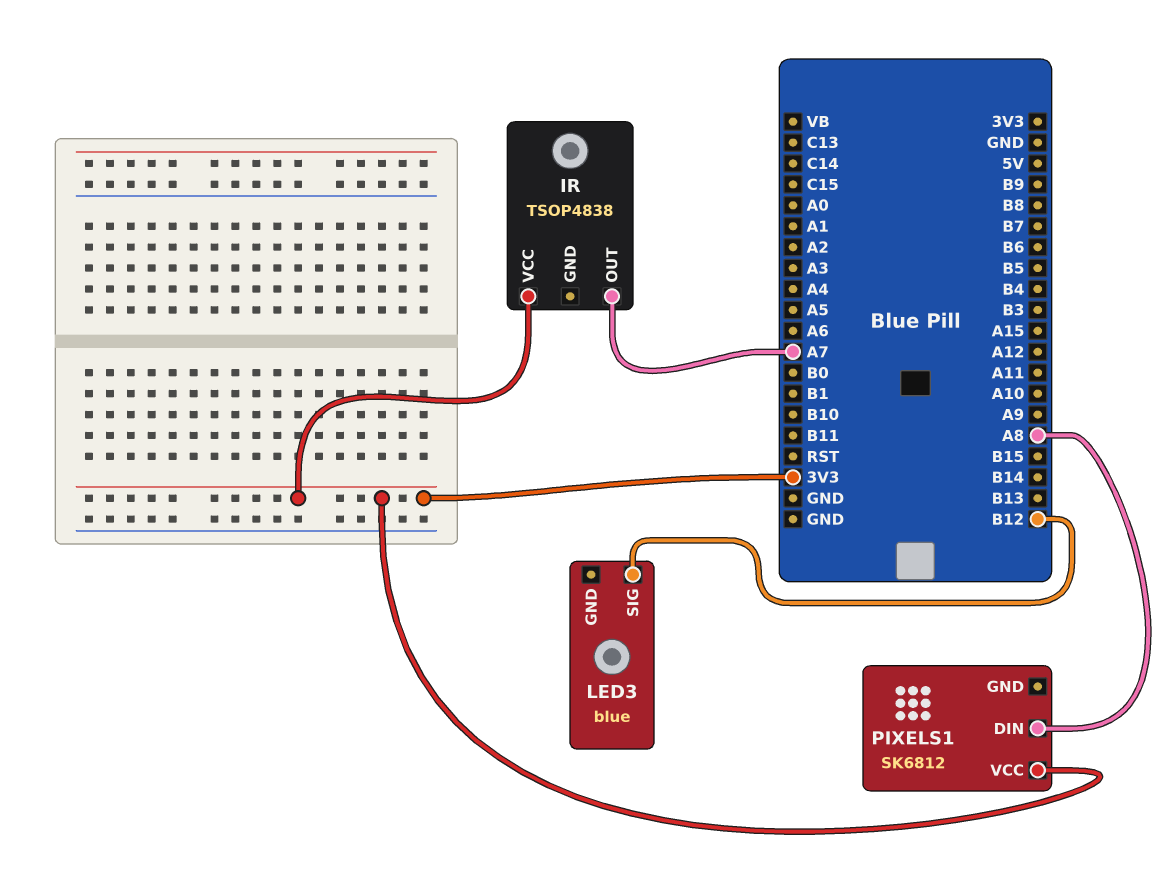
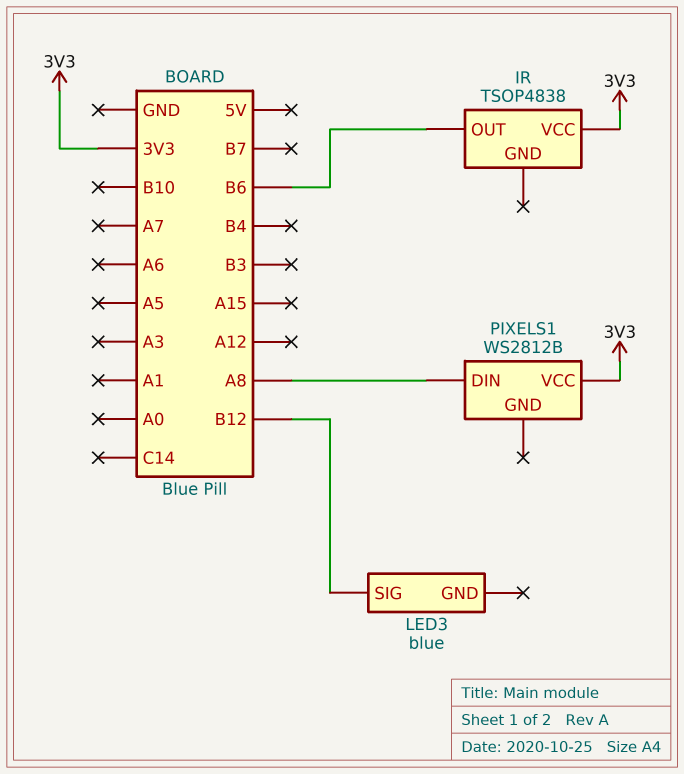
IR pin OUT: A7 -> B6
PIXELS1: SK6812 -> WS2812B

